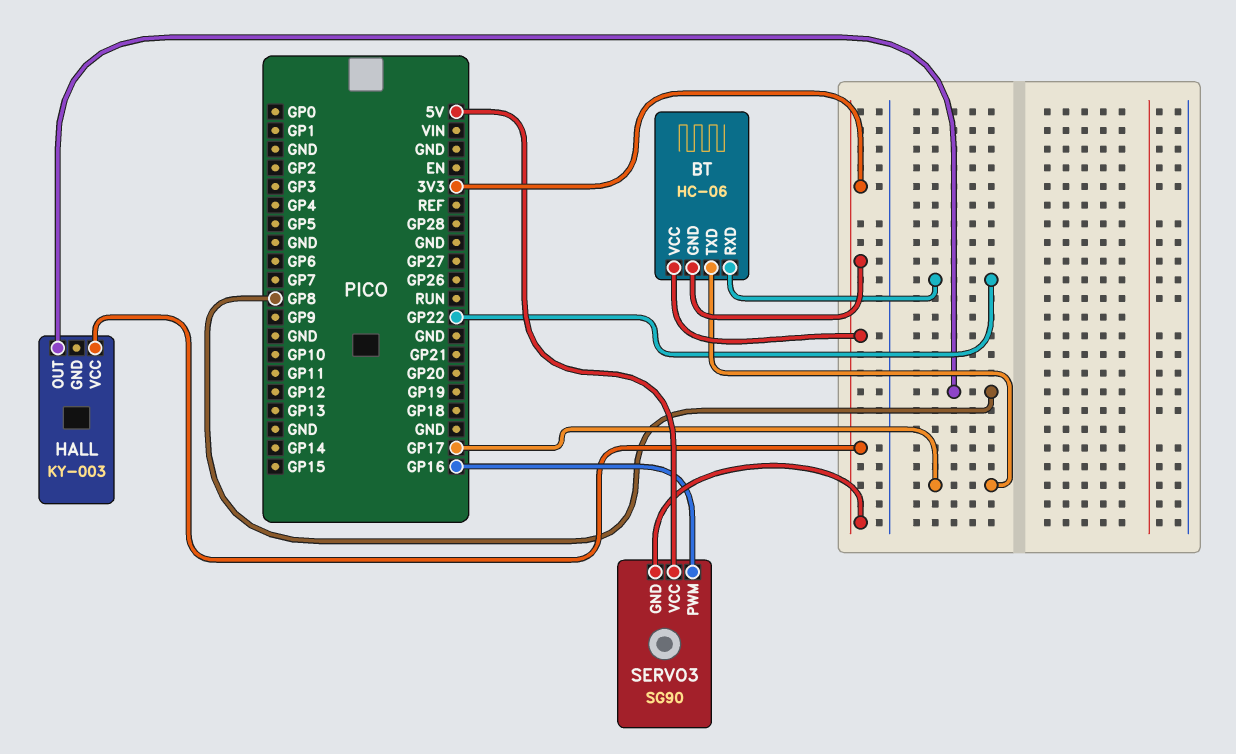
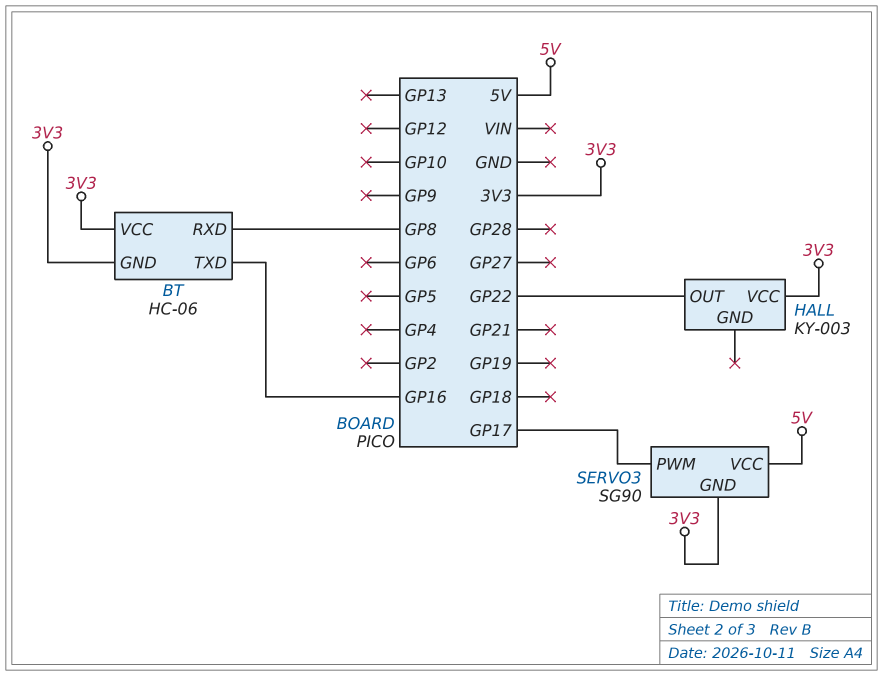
BT pin RXD: GP22 -> GP8
BT pin TXD: GP17 -> GP16
HALL pin OUT: GP8 -> GP22
SERVO3 pin PWM: GP16 -> GP17

